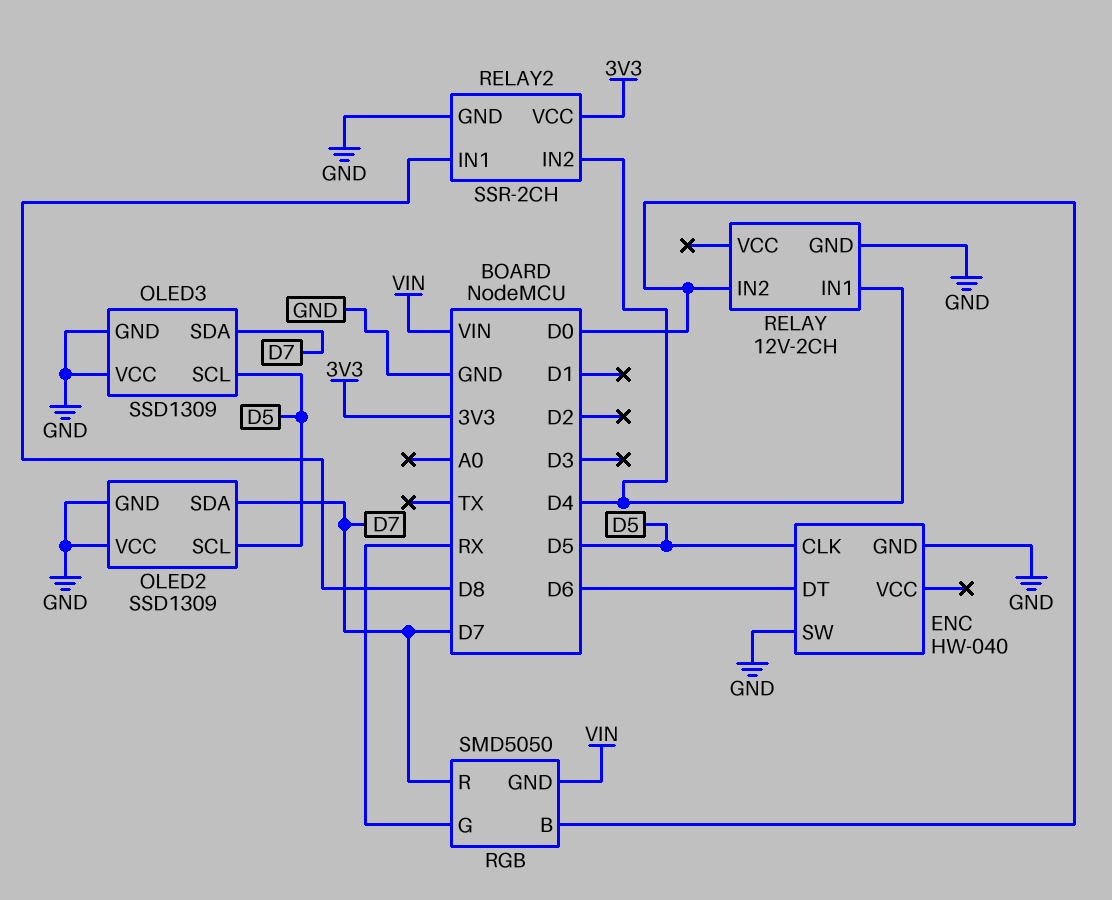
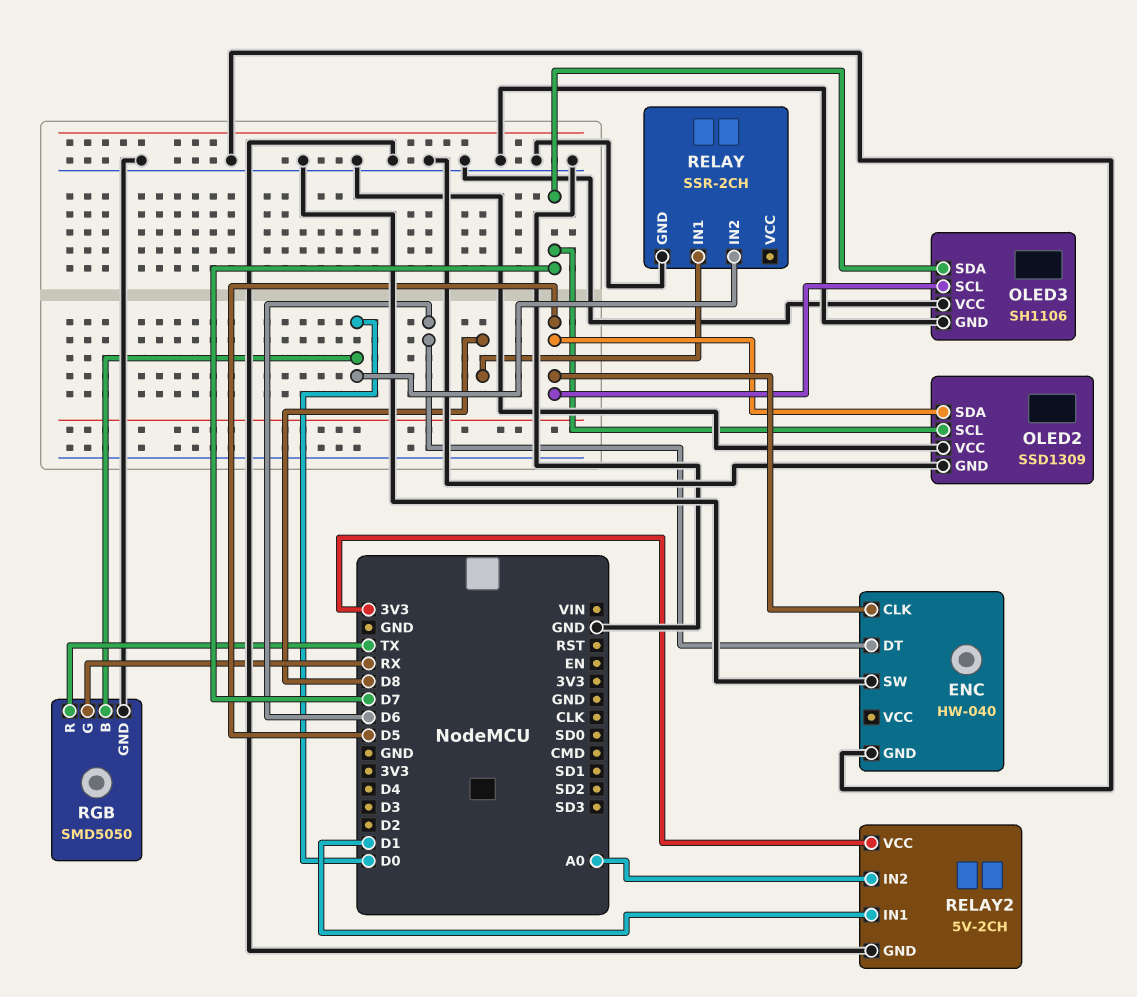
OLED2 pin SCL: D5 -> D7
OLED2 pin SDA: D7 -> D5
OLED3: SSD1309 -> SH1106
RELAY: 12V-2CH -> SSR-2CH
RELAY pin IN1: D4 -> D8
RELAY2: SSR-2CH -> 5V-2CH
RELAY2 pin IN1: D8 -> D1
RELAY2 pin IN2: D4 -> A0
RGB pin GND: VIN -> GND
RGB pin R: D7 -> TX

